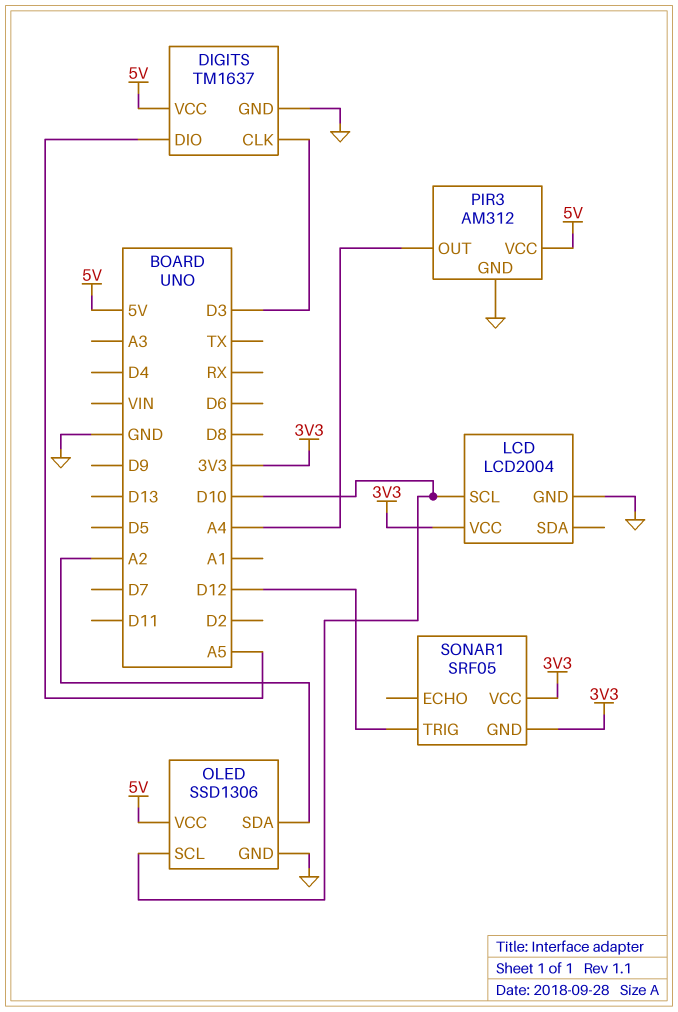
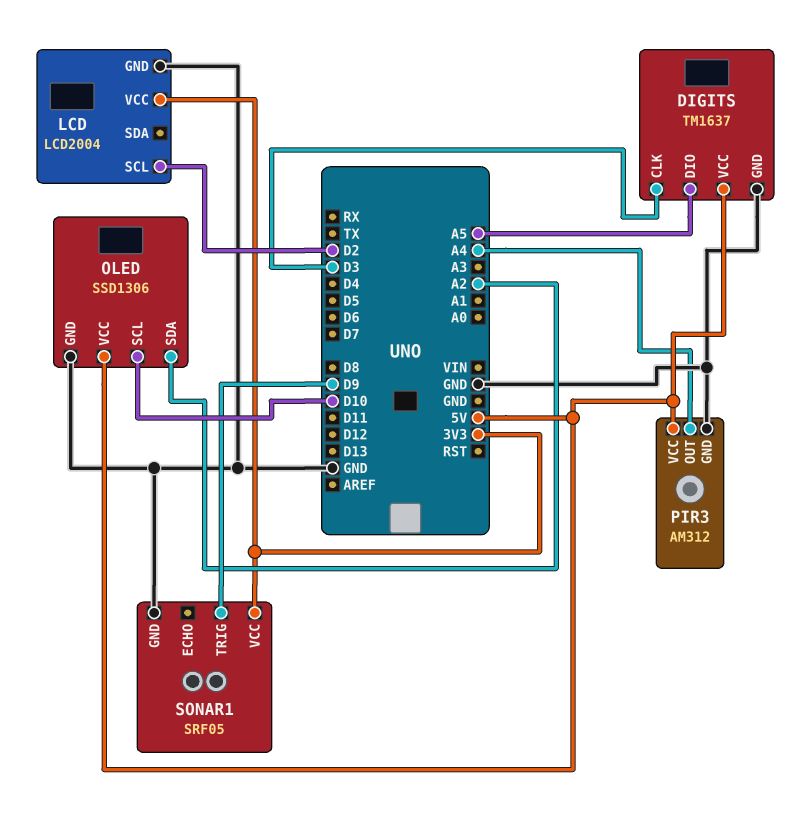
LCD pin SCL: D10 -> D2
SONAR1 pin GND: 3V3 -> GND
SONAR1 pin TRIG: D12 -> D9

